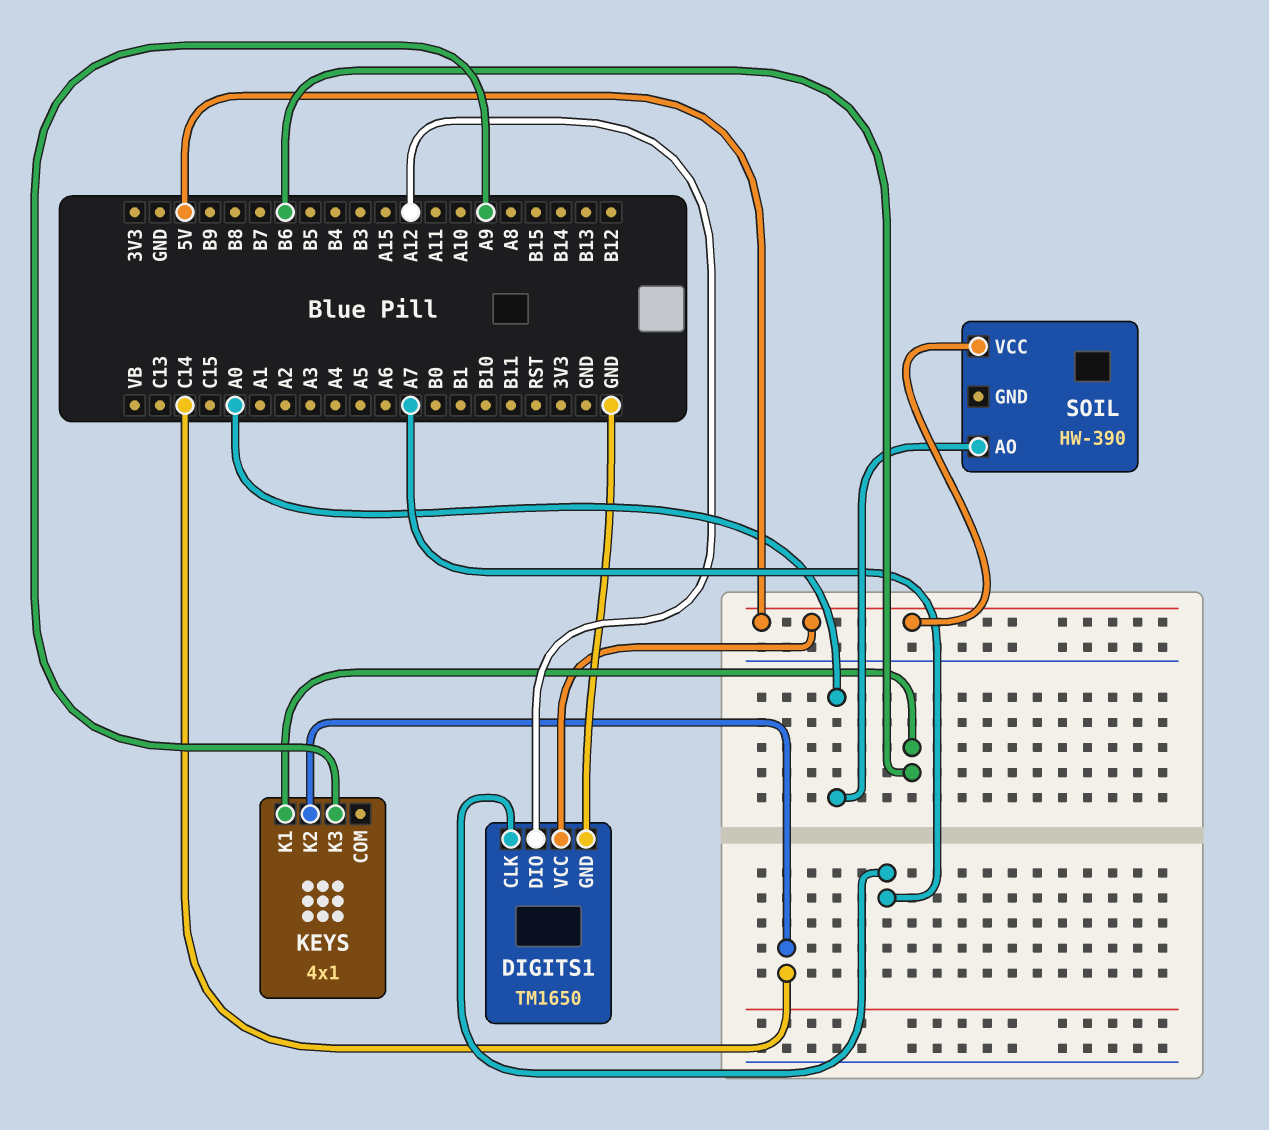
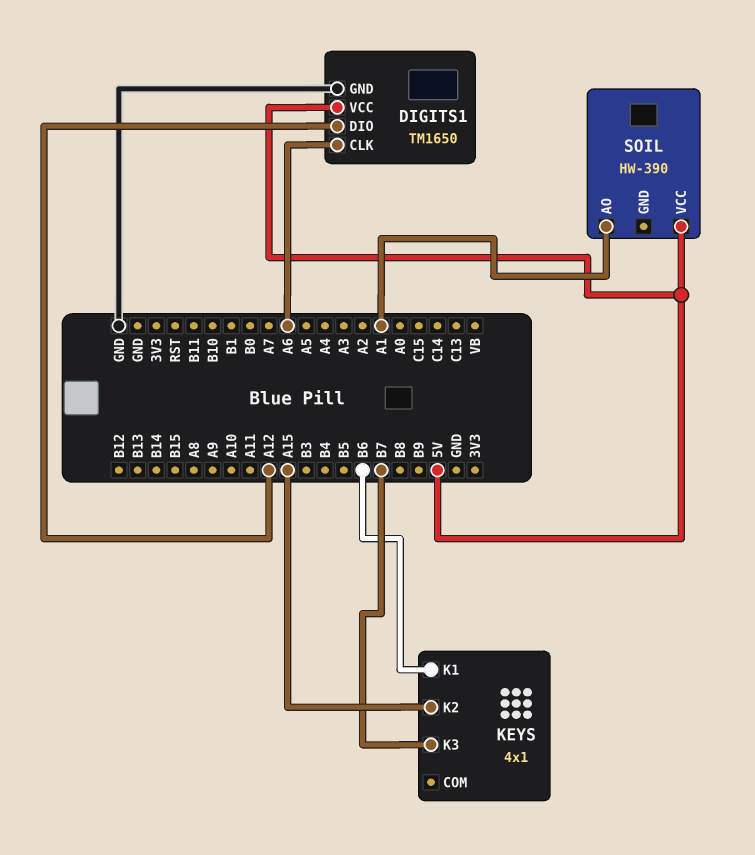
DIGITS1 pin CLK: A7 -> A6
KEYS pin K2: C14 -> A15
KEYS pin K3: A9 -> B7
SOIL pin AO: A0 -> A1

